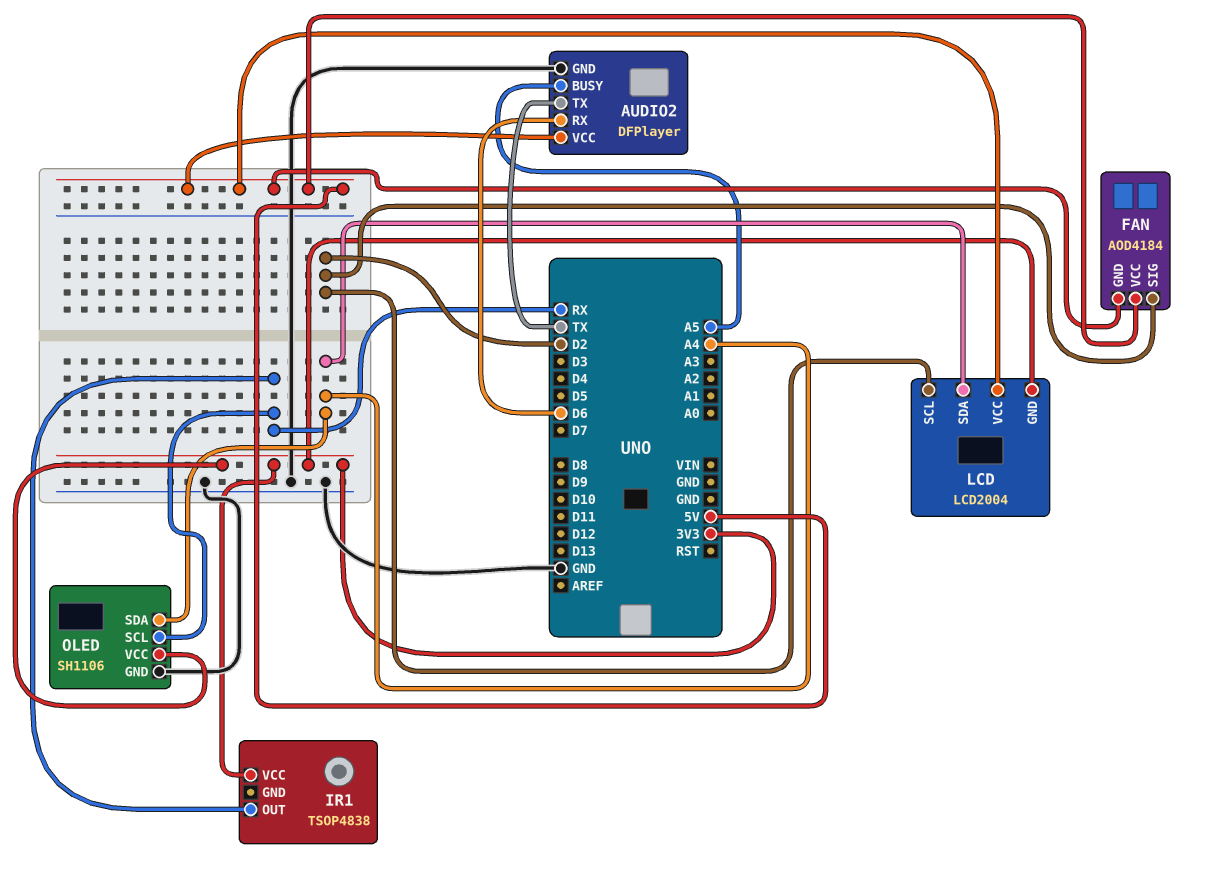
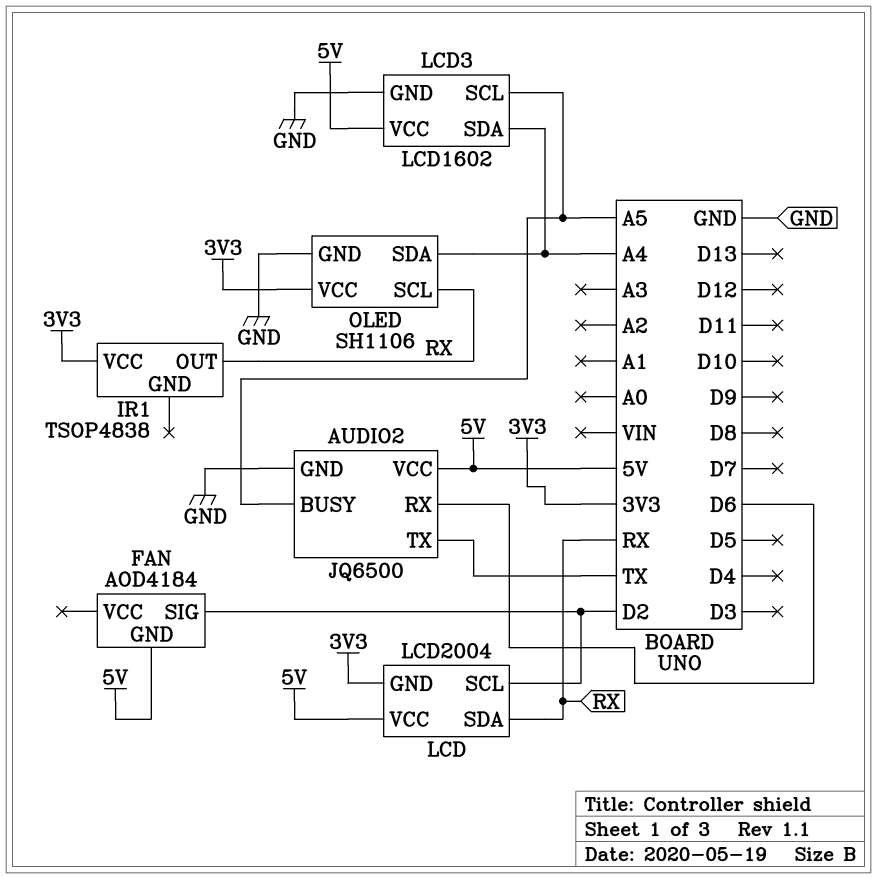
AUDIO2: DFPlayer -> JQ6500
FAN pin VCC: 5V -> none
LCD pin SDA: A4 -> RX
LCD3: none -> LCD1602
LCD3 pin GND: none -> GND
LCD3 pin SCL: none -> A5
LCD3 pin SDA: none -> A4
LCD3 pin VCC: none -> 5V

